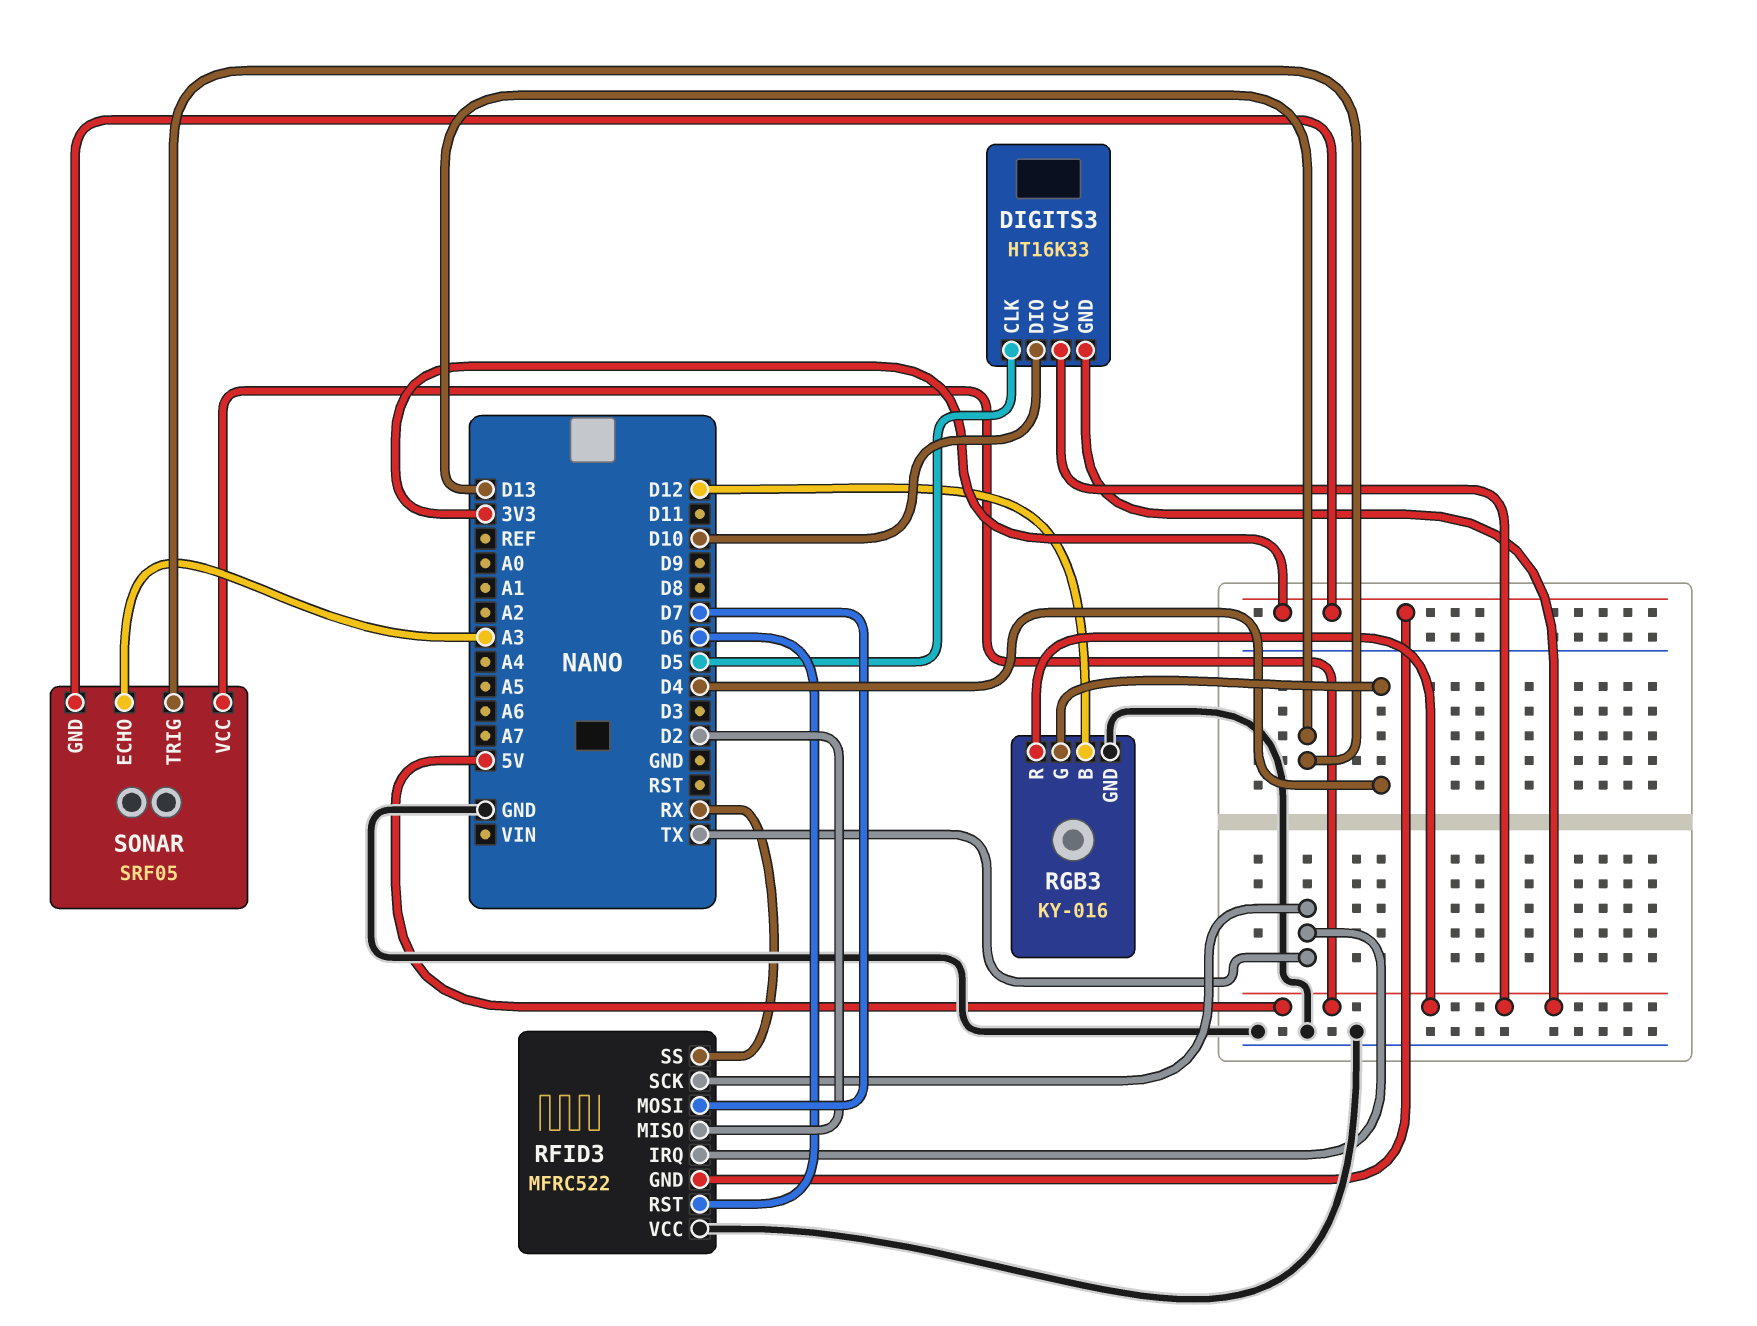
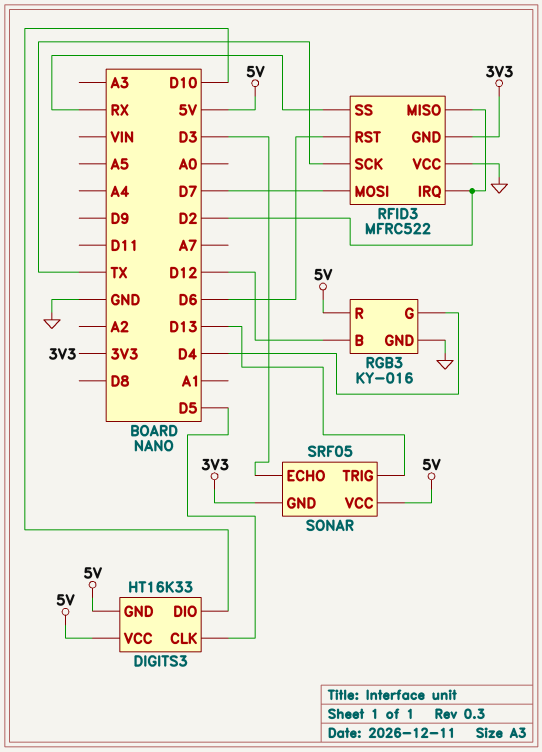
RFID3 pin IRQ: TX -> D2
SONAR pin ECHO: A3 -> D3

